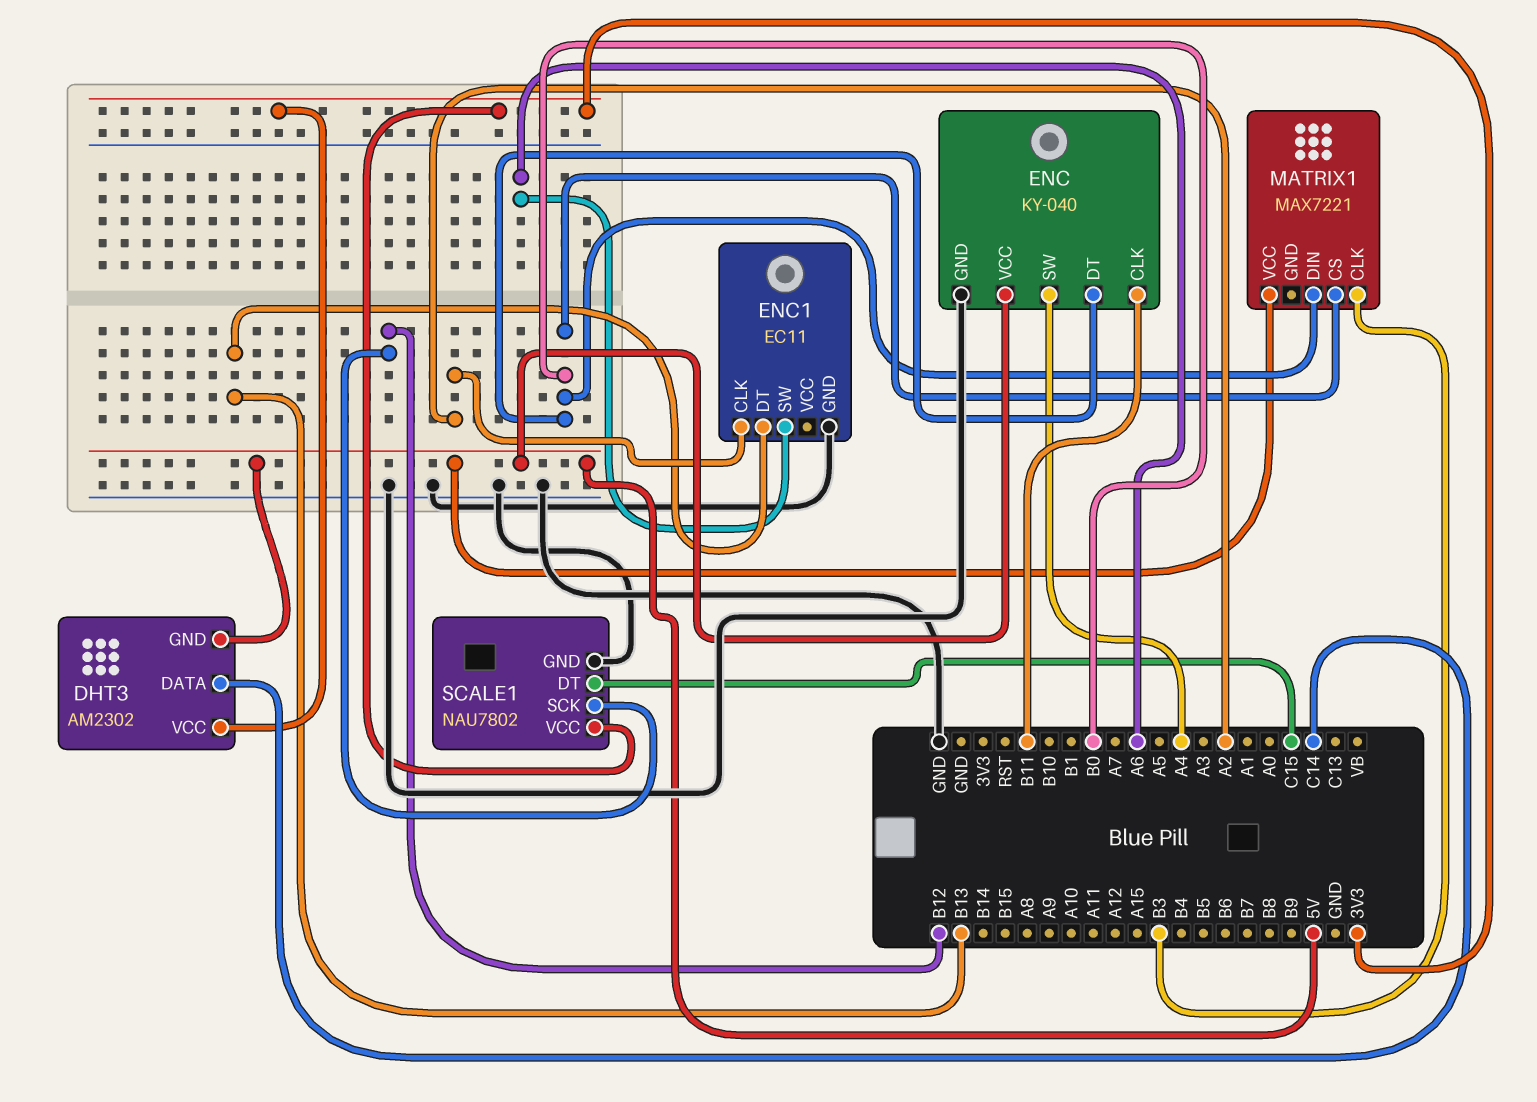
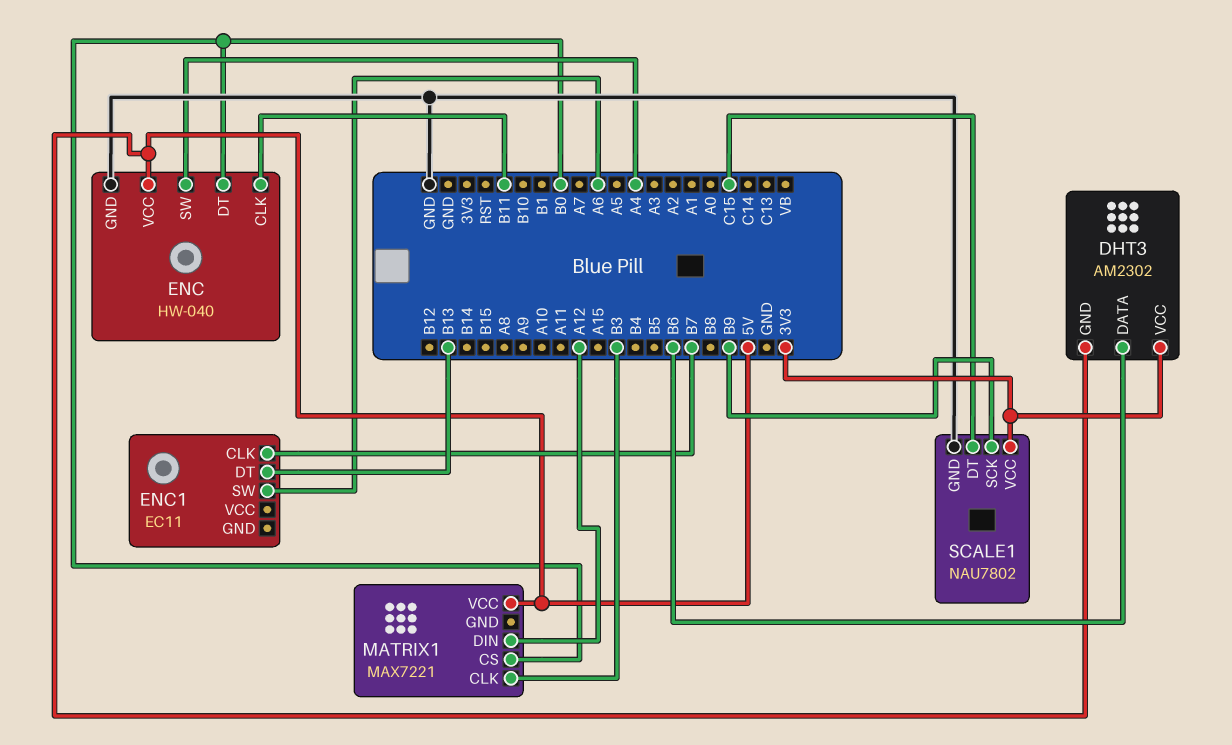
DHT3 pin DATA: C14 -> B6
ENC: KY-040 -> HW-040
ENC1 pin CLK: A2 -> B7
ENC1 pin GND: GND -> none
MATRIX1 pin DIN: B0 -> A12
SCALE1 pin SCK: B12 -> B9

